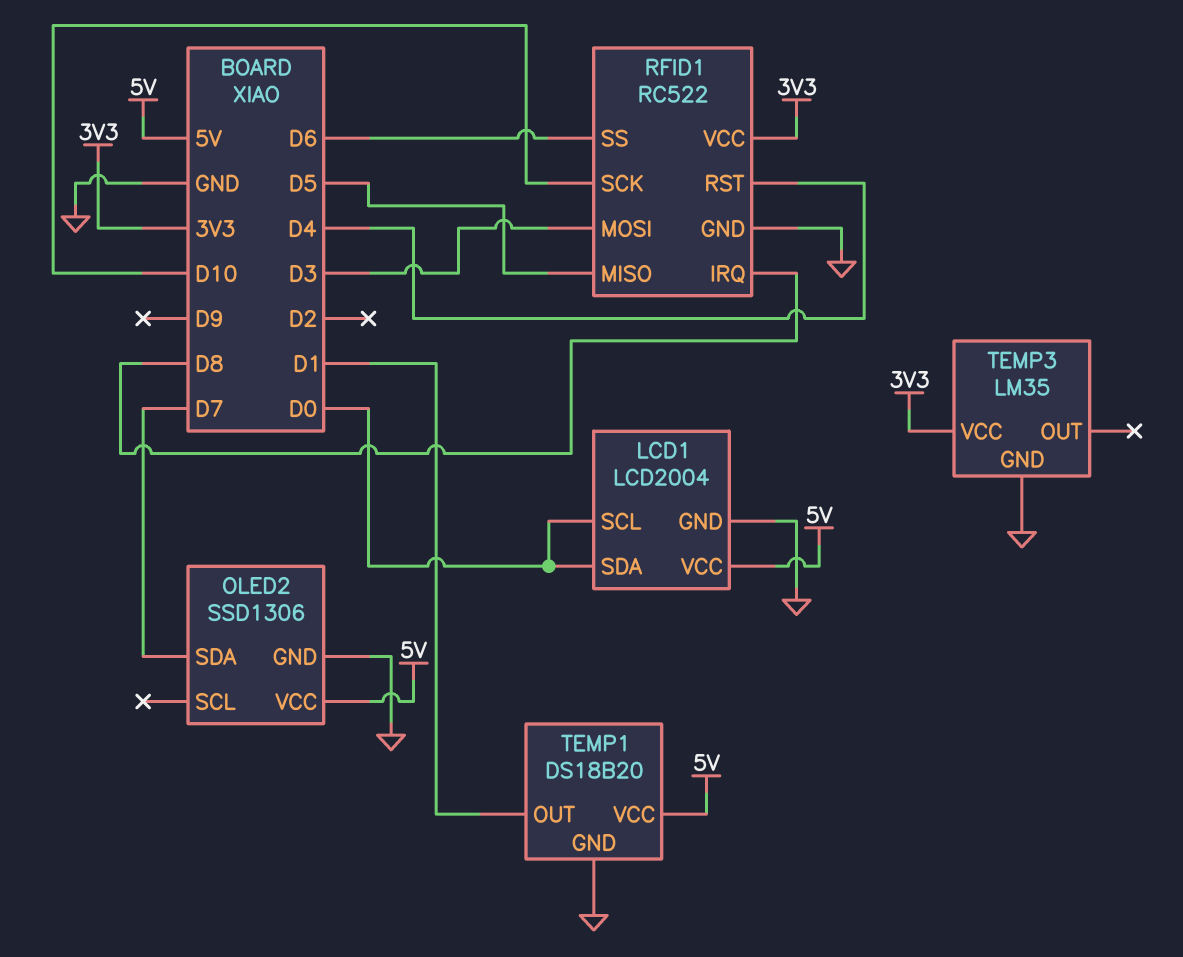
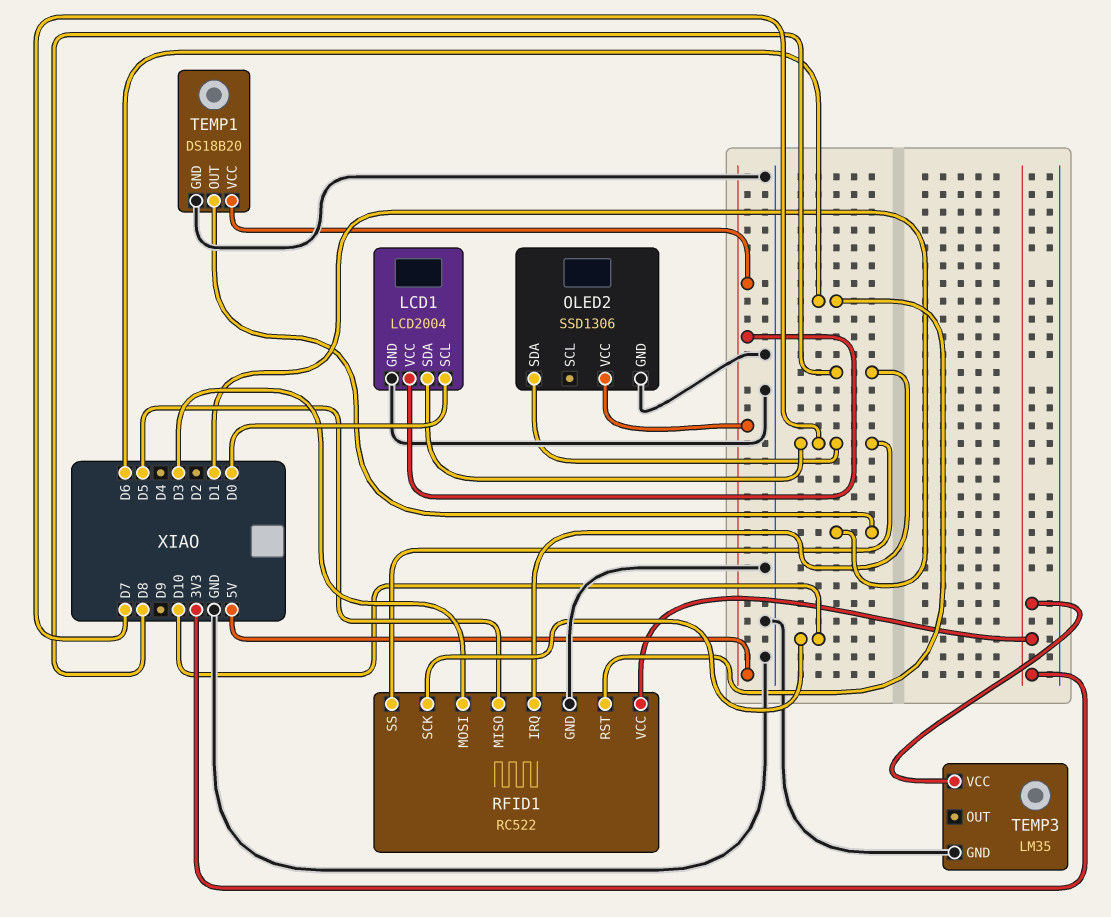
LCD1 pin SDA: D0 -> D7
RFID1 pin RST: D4 -> D6
RFID1 pin SS: D6 -> D7

